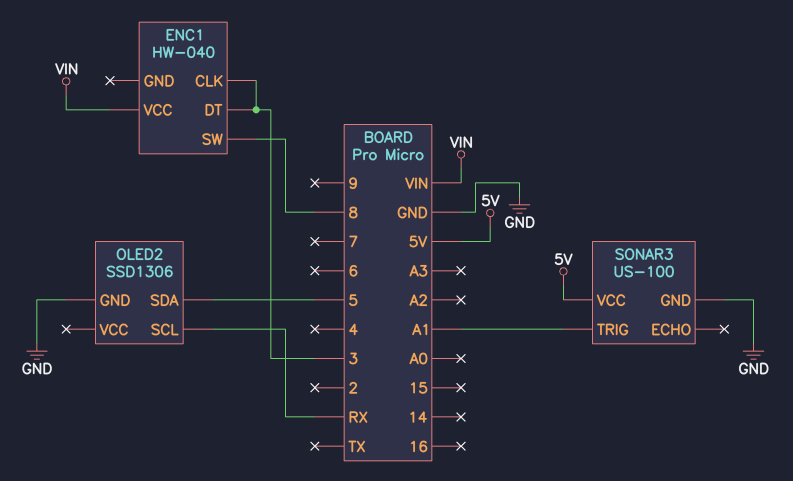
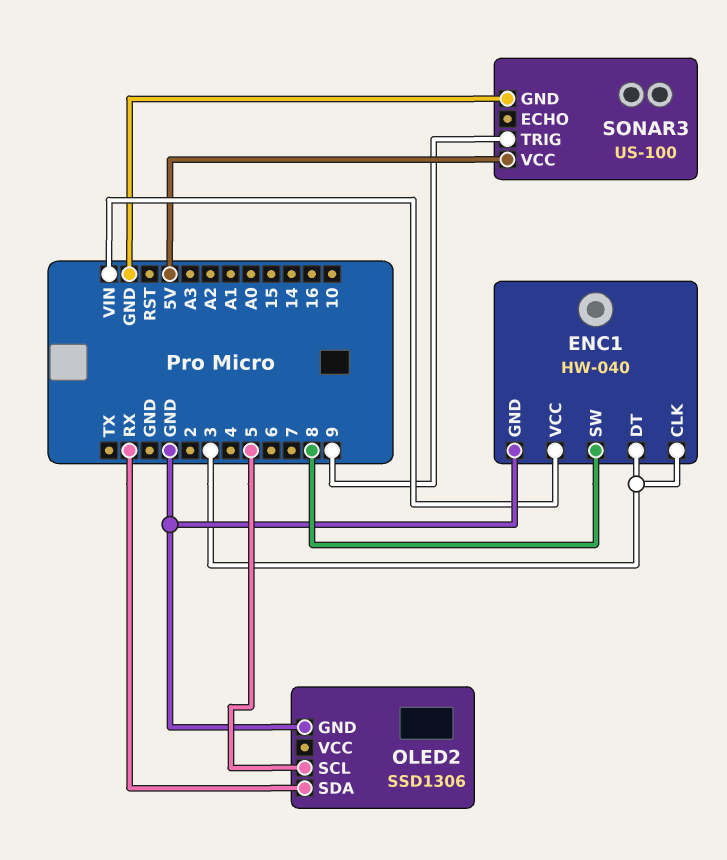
ENC1 pin GND: none -> GND
OLED2 pin SCL: RX -> 5
OLED2 pin SDA: 5 -> RX
SONAR3 pin TRIG: A1 -> 9

